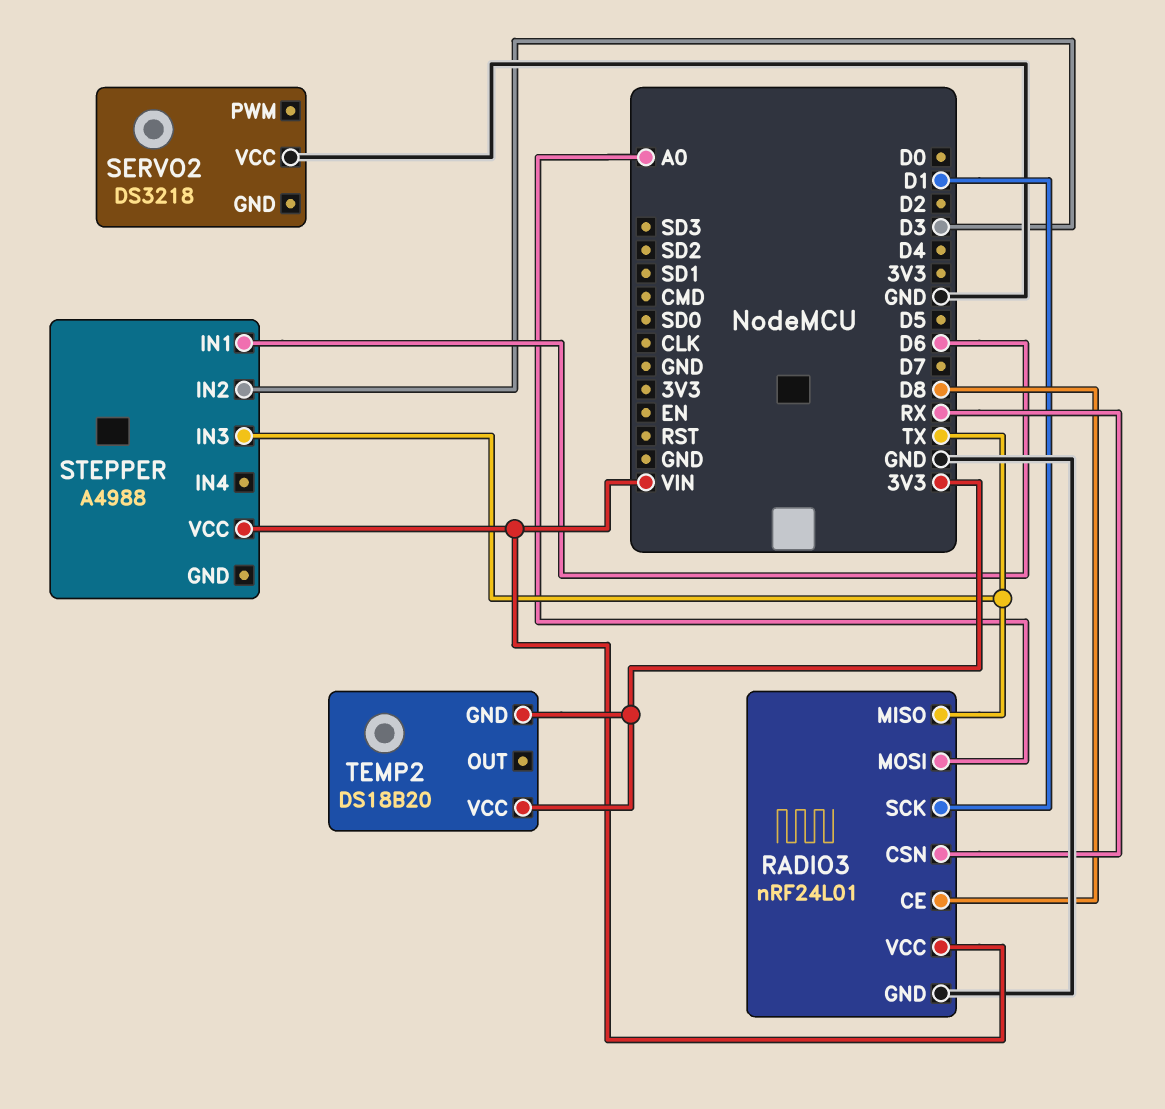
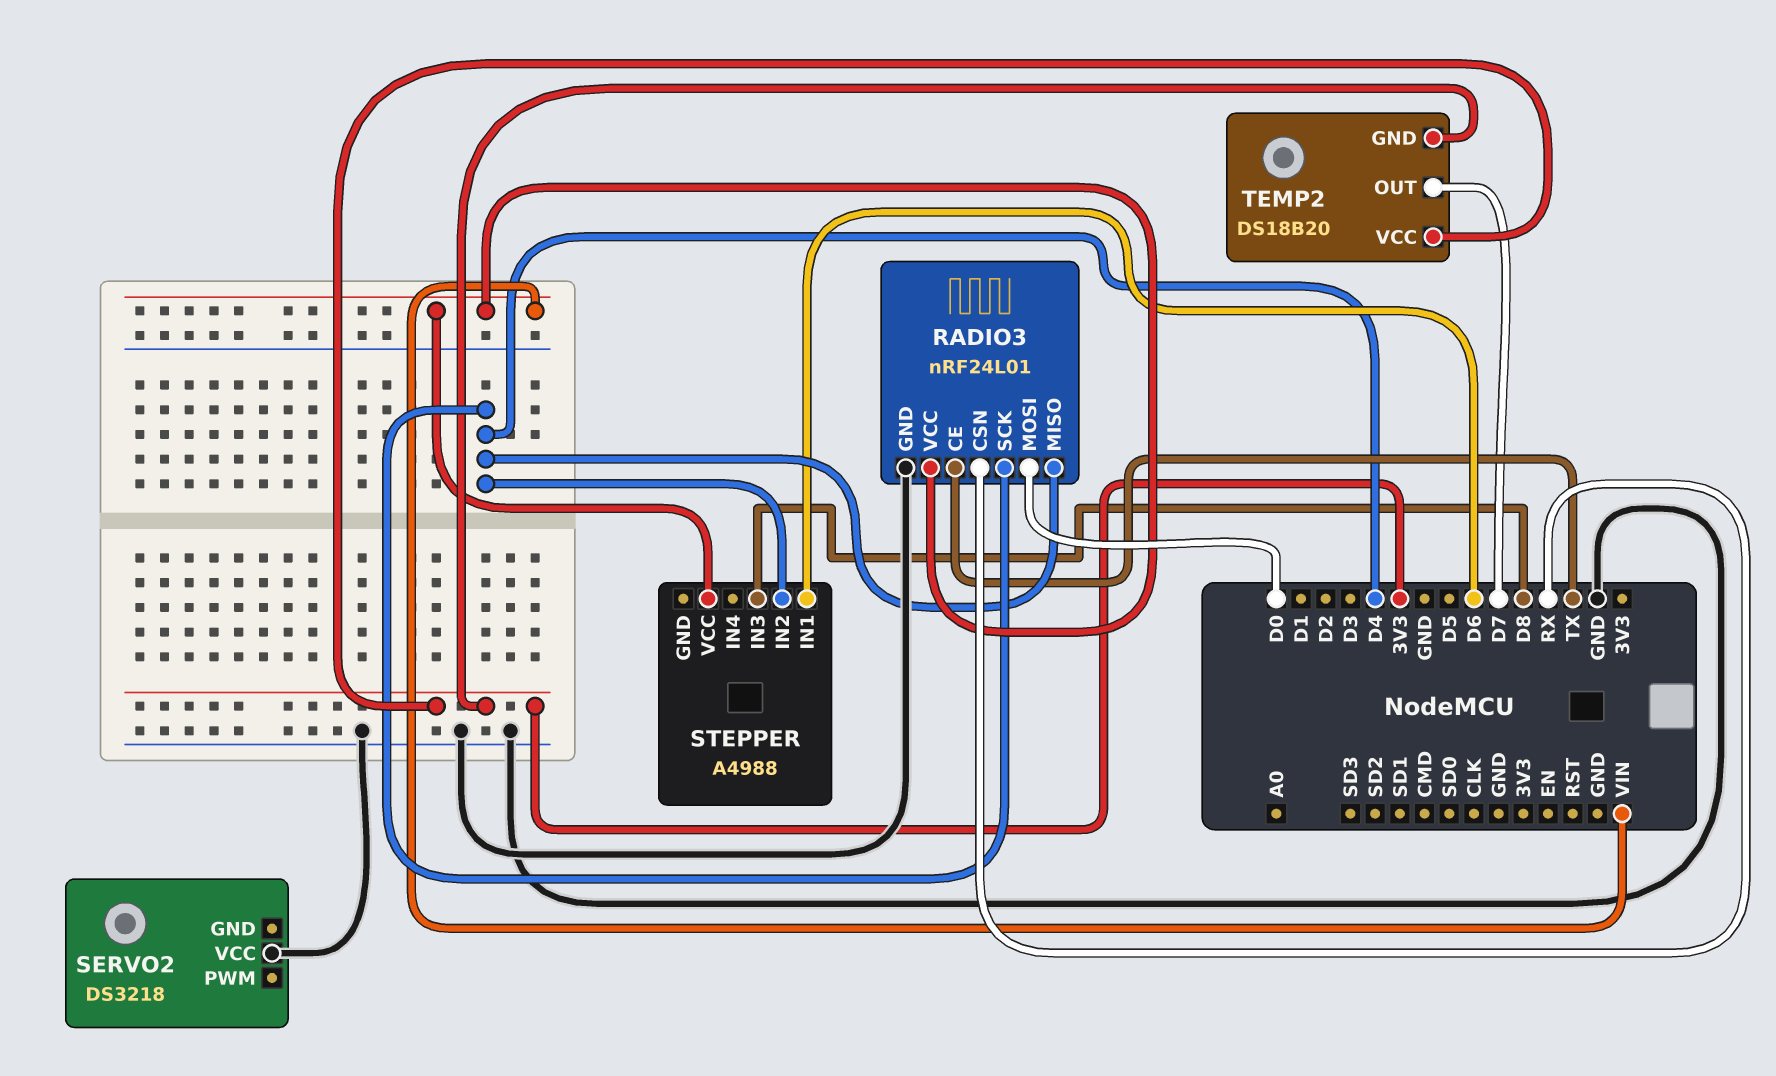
RADIO3 pin CE: D8 -> TX
RADIO3 pin MISO: TX -> D4
RADIO3 pin MOSI: A0 -> D0
RADIO3 pin SCK: D1 -> D4
STEPPER pin IN2: D3 -> D4
STEPPER pin IN3: TX -> D8
TEMP2 pin OUT: none -> D7

